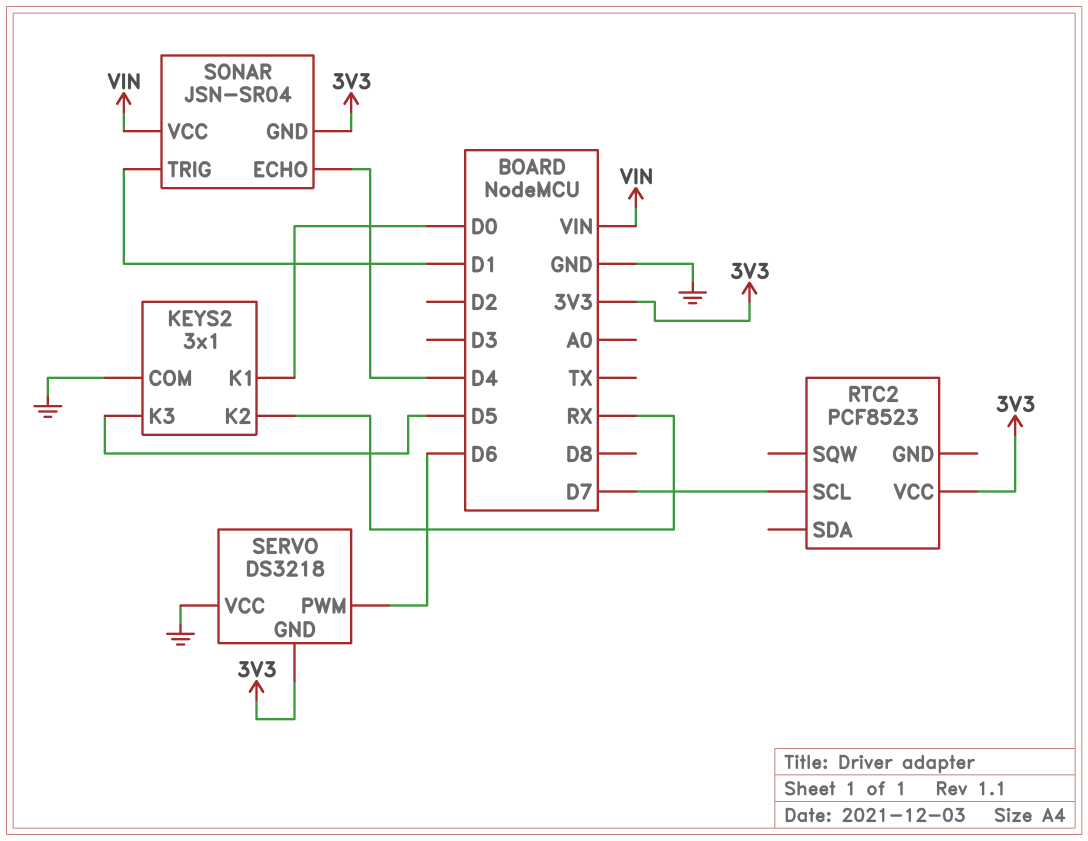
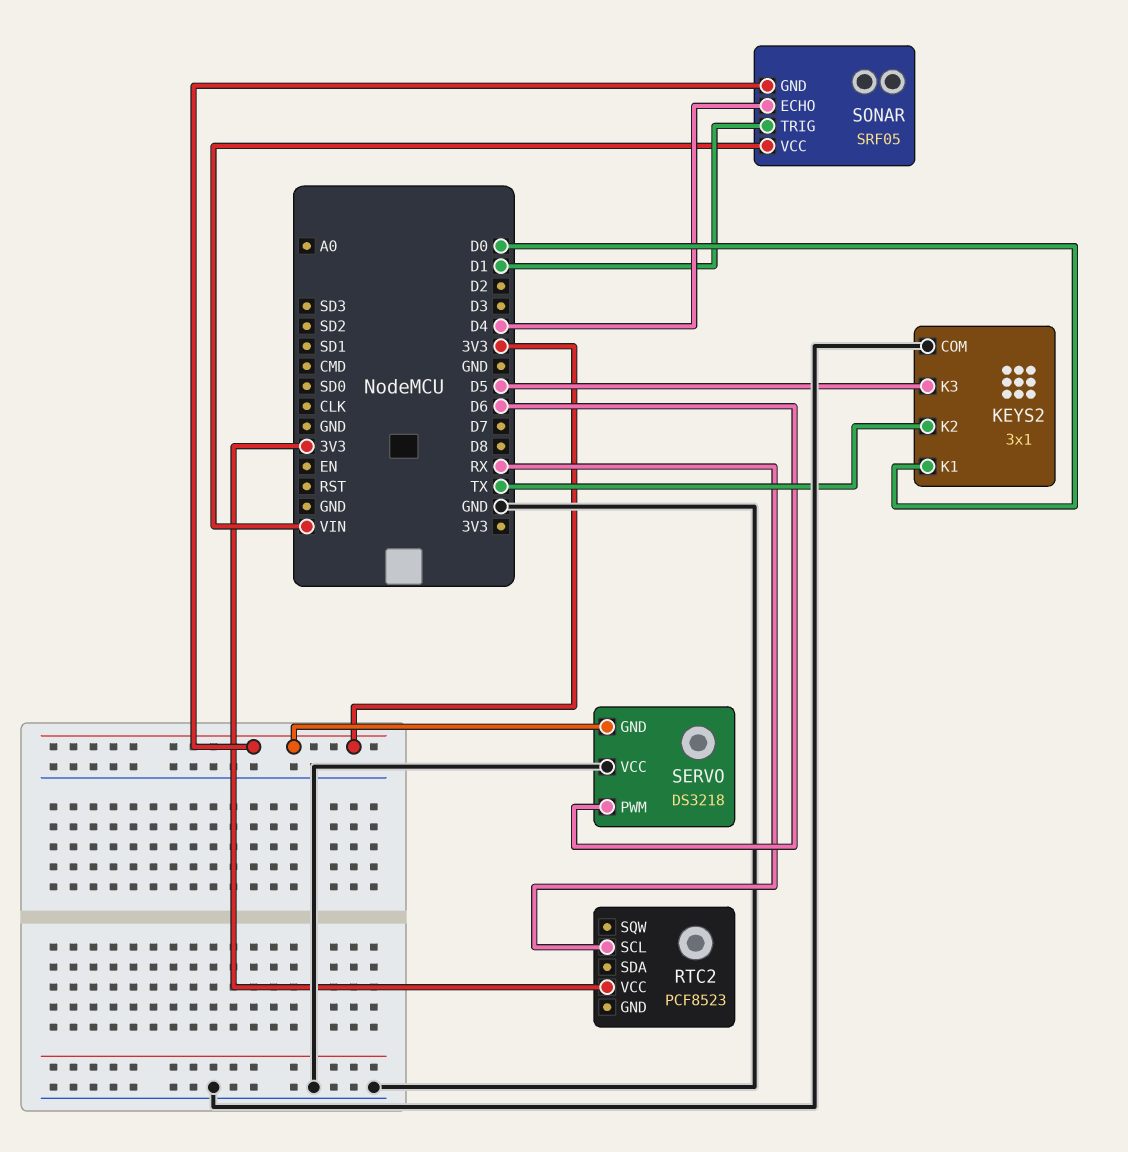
KEYS2 pin K2: RX -> TX
RTC2 pin SCL: D7 -> RX
SONAR: JSN-SR04 -> SRF05

